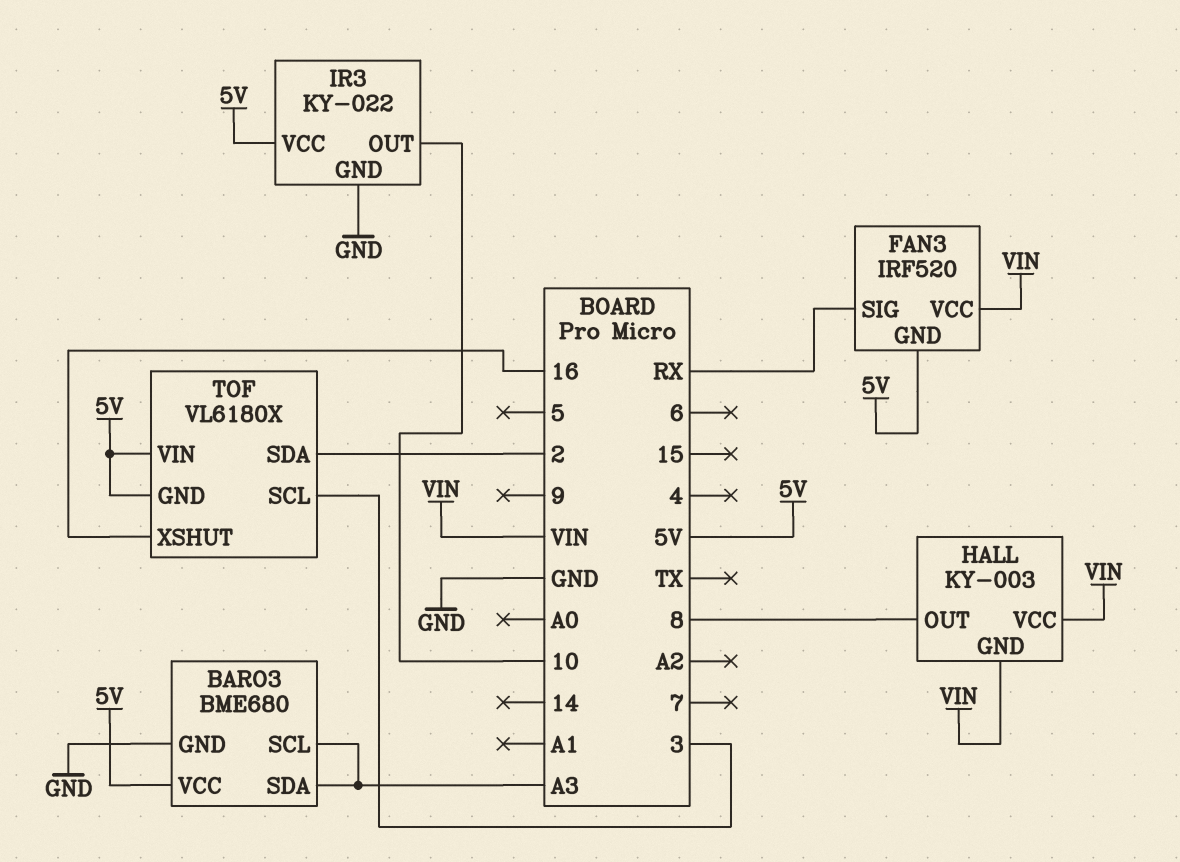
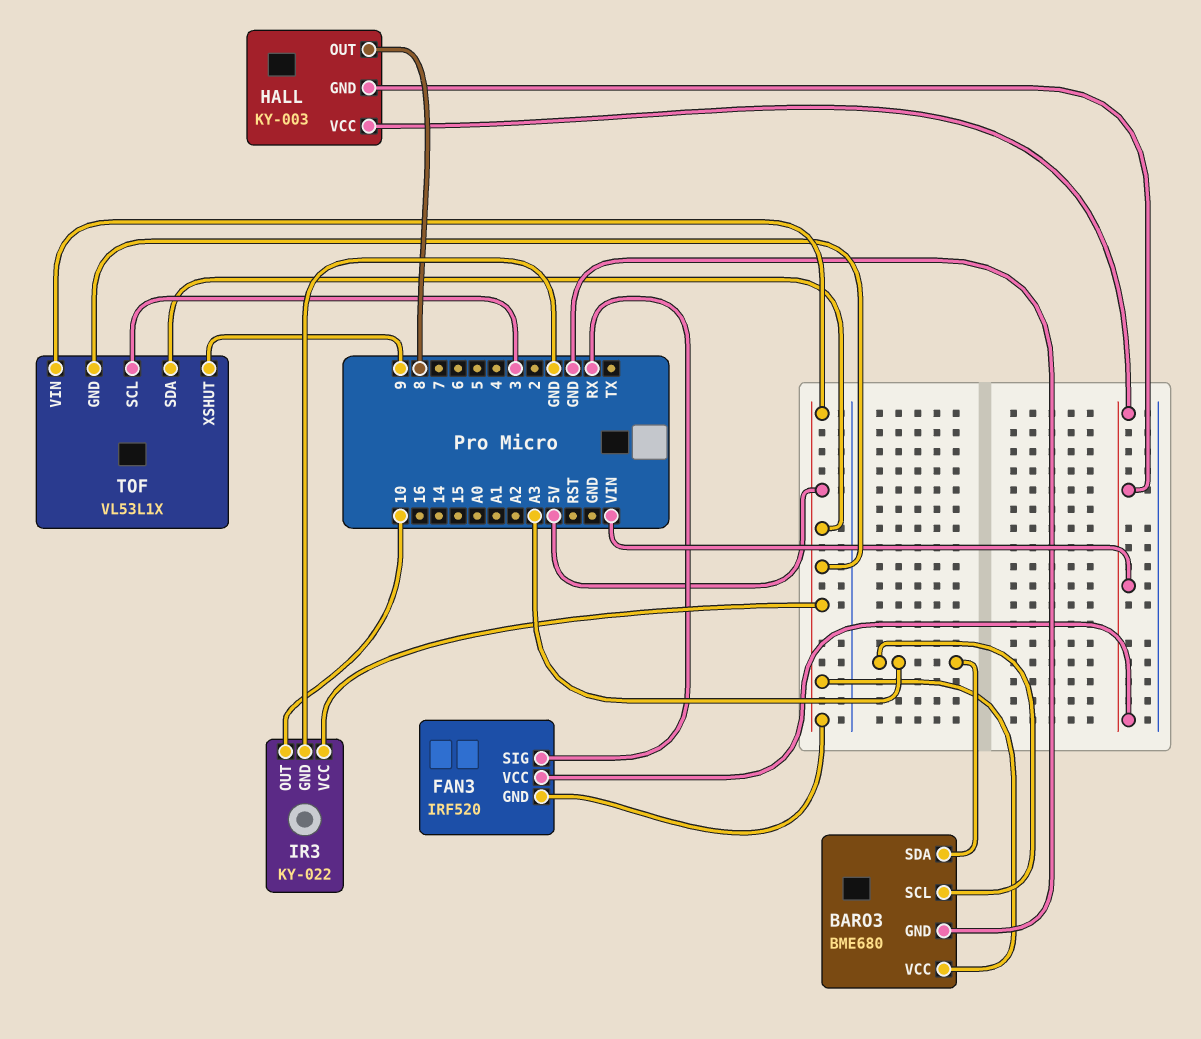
TOF: VL6180X -> VL53L1X
TOF pin SDA: 2 -> 5V
TOF pin XSHUT: 16 -> 9

